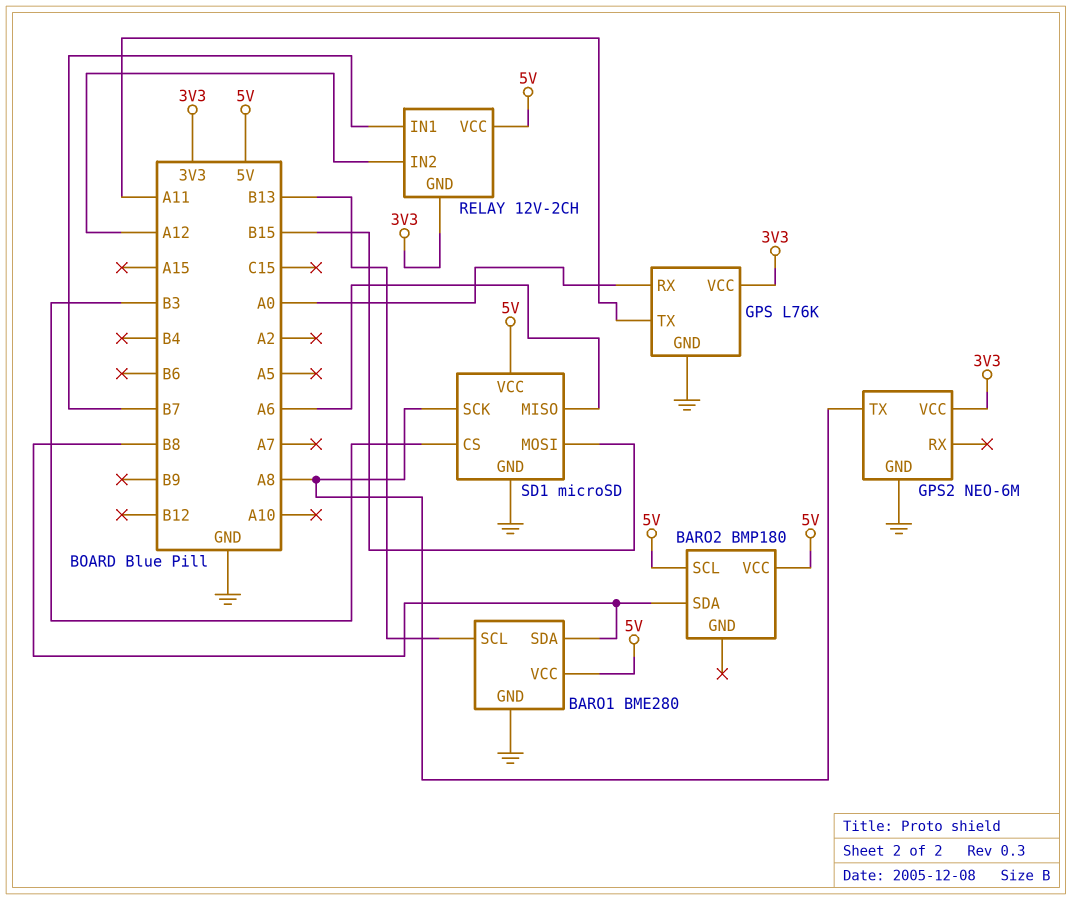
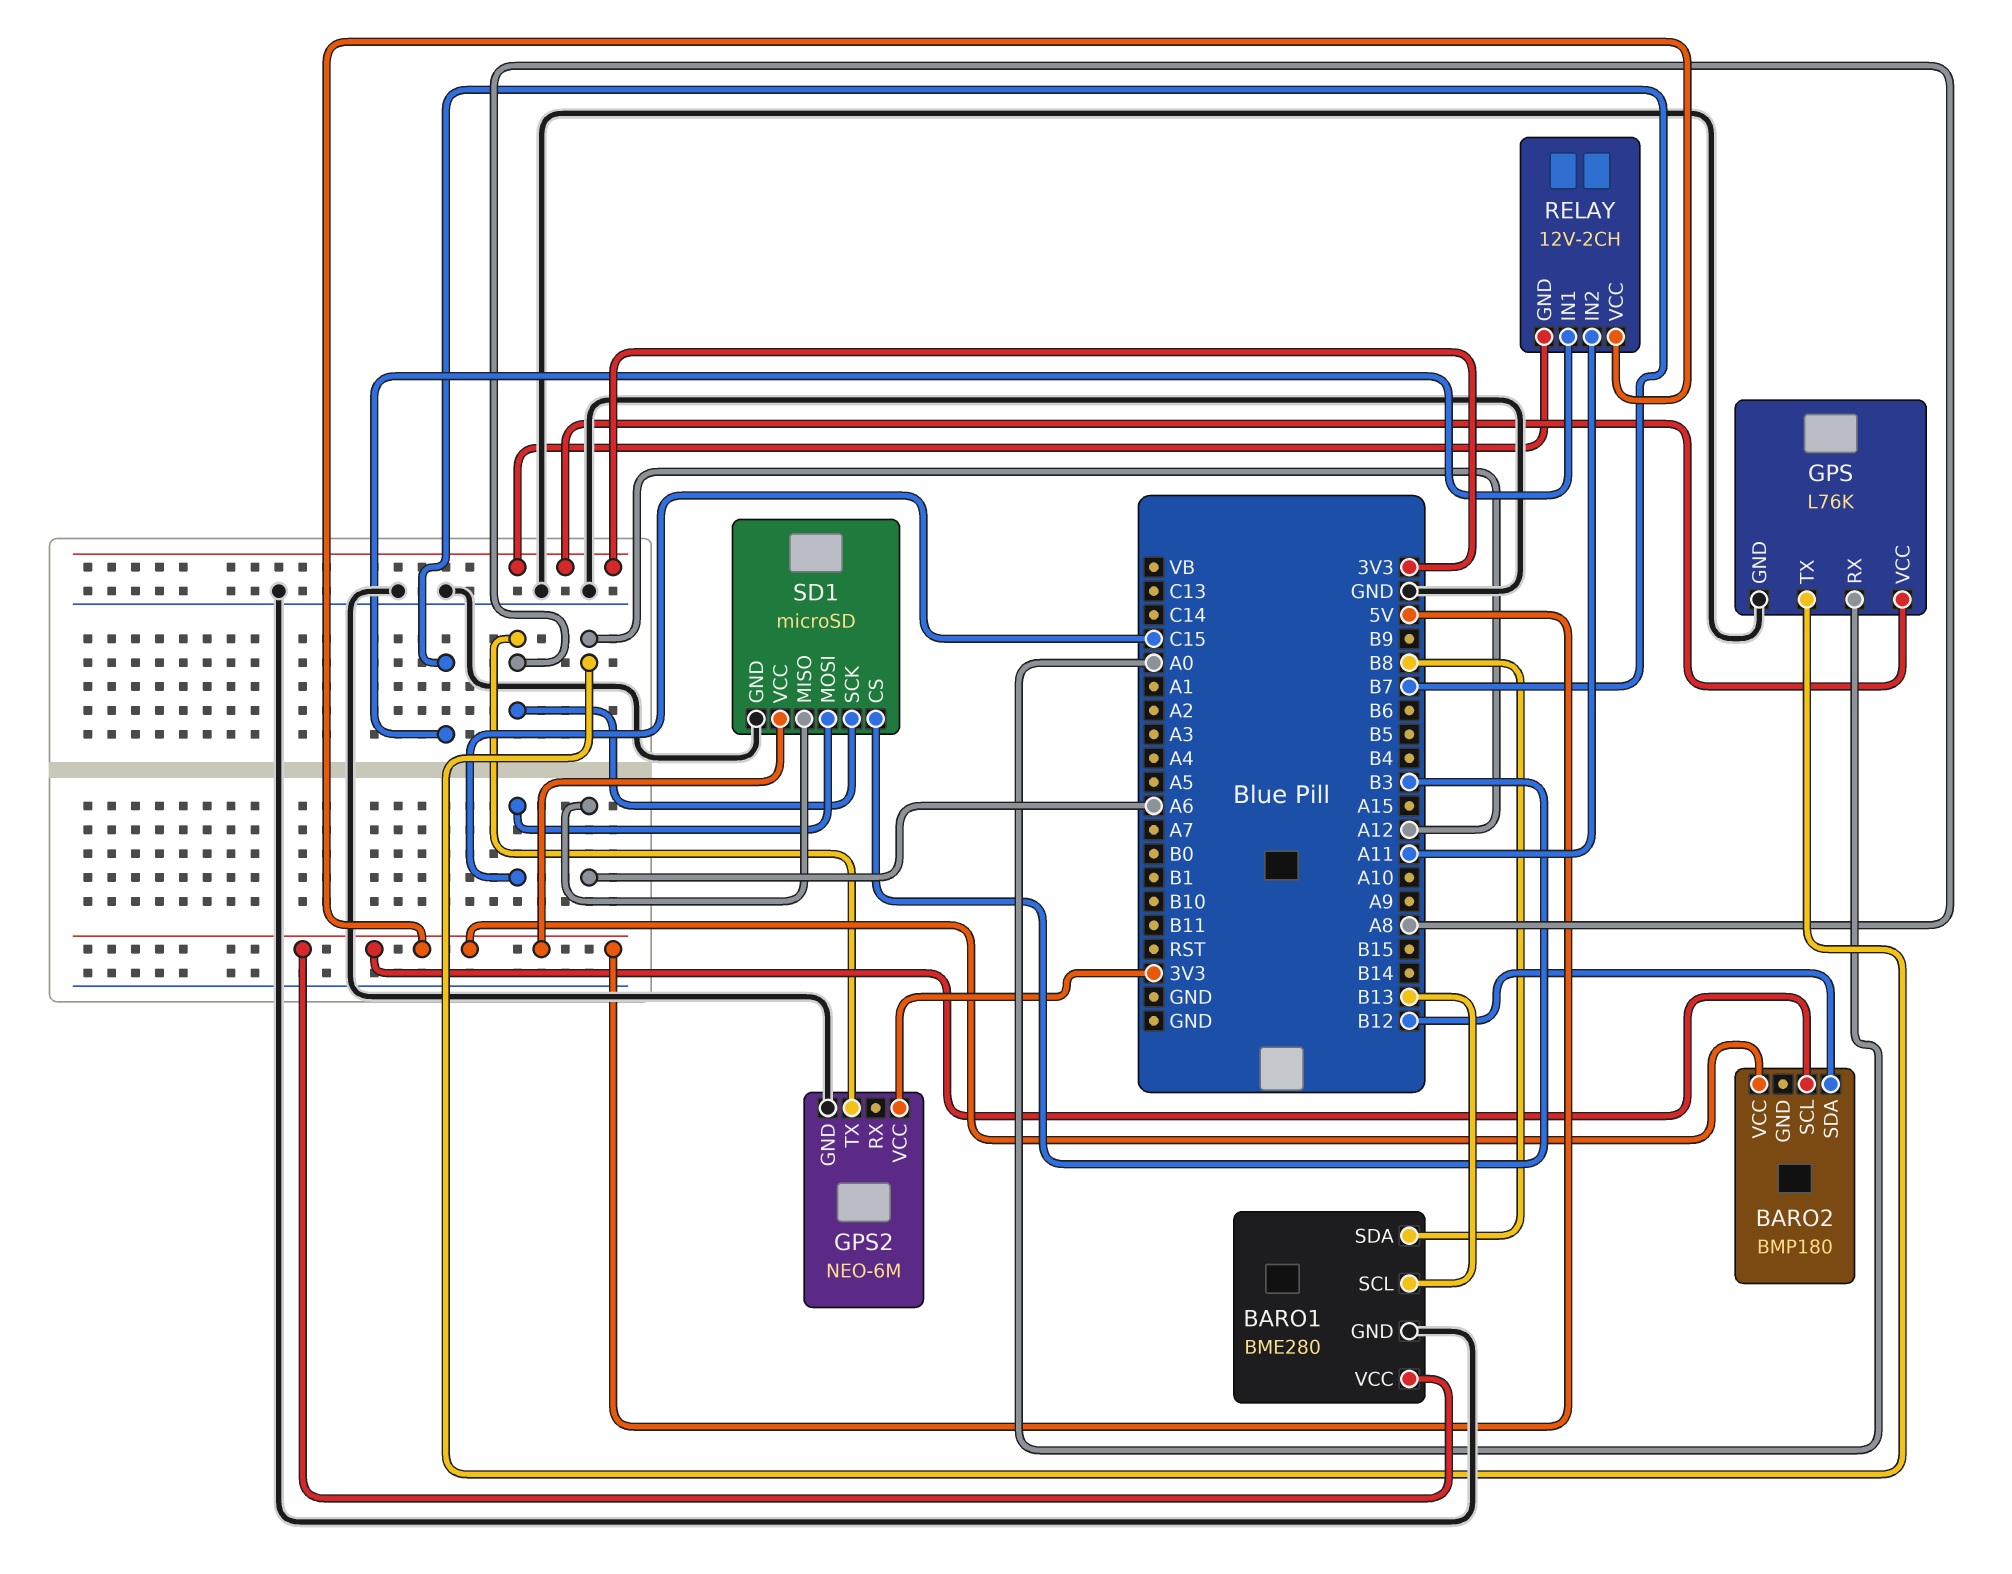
BARO2 pin SDA: B8 -> B12
GPS pin TX: A11 -> A12
RELAY pin IN2: A12 -> A11
SD1 pin MOSI: B15 -> C15

